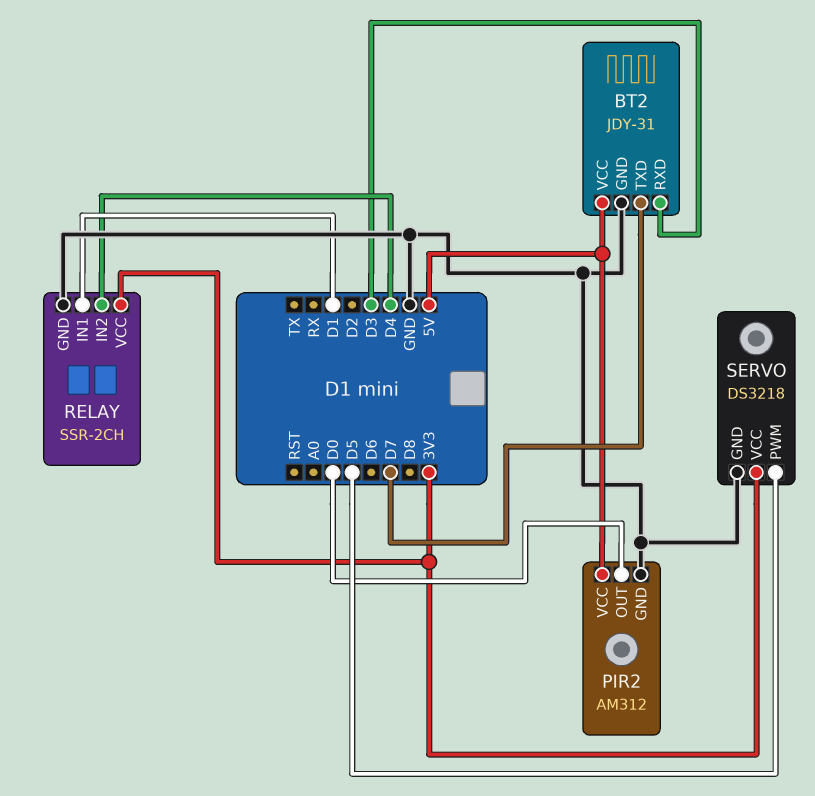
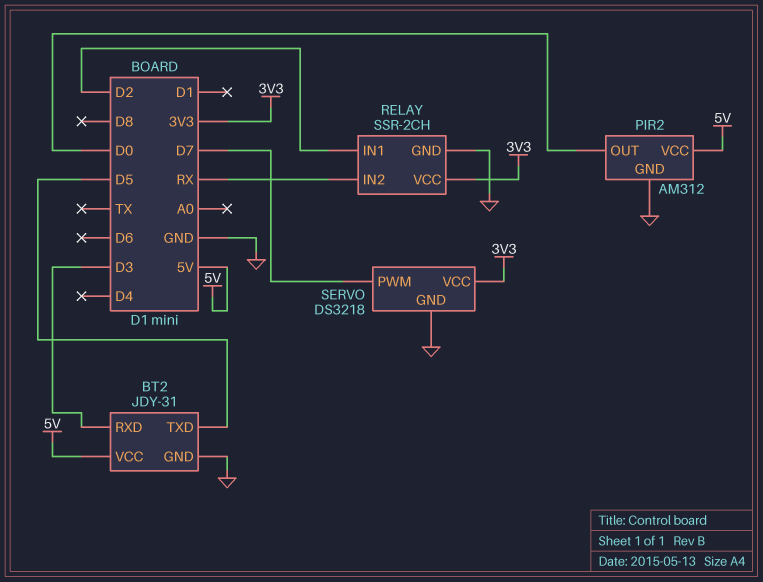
BT2 pin TXD: D7 -> D5
RELAY pin IN1: D1 -> D2
RELAY pin IN2: D4 -> RX
SERVO pin PWM: D5 -> D7

